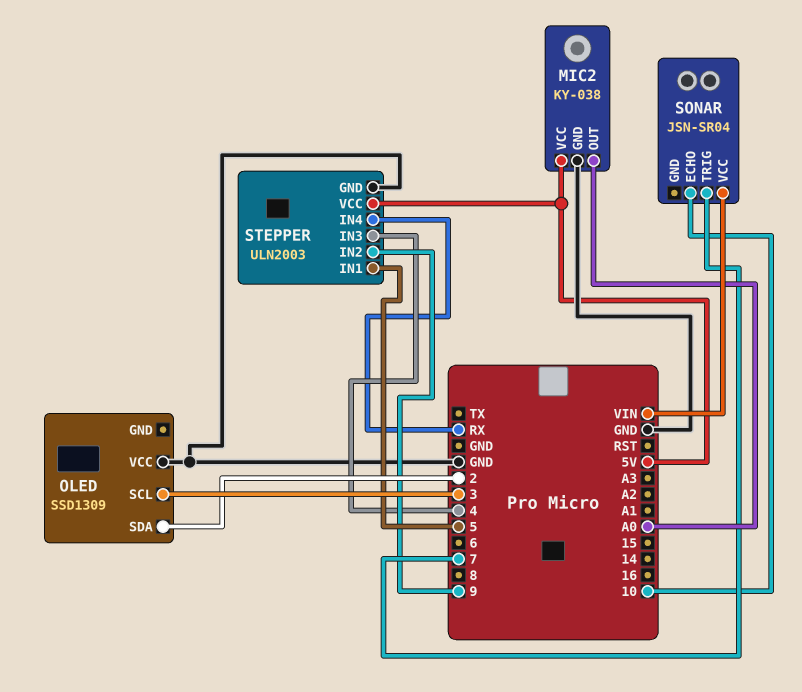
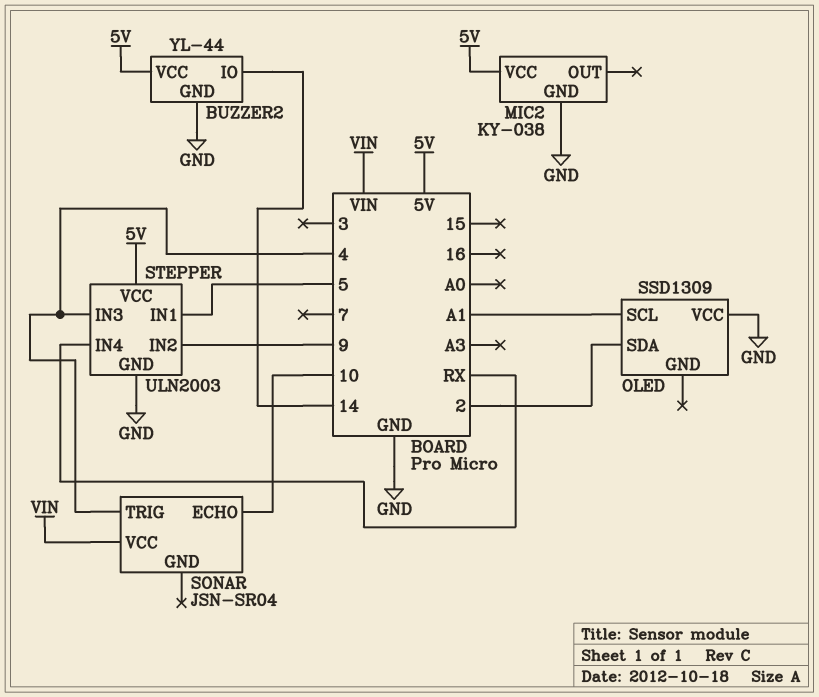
BUZZER2: none -> YL-44
BUZZER2 pin GND: none -> GND
BUZZER2 pin IO: none -> 14
BUZZER2 pin VCC: none -> 5V
MIC2 pin OUT: A0 -> none
OLED pin SCL: 3 -> A1
SONAR pin TRIG: 7 -> 4

